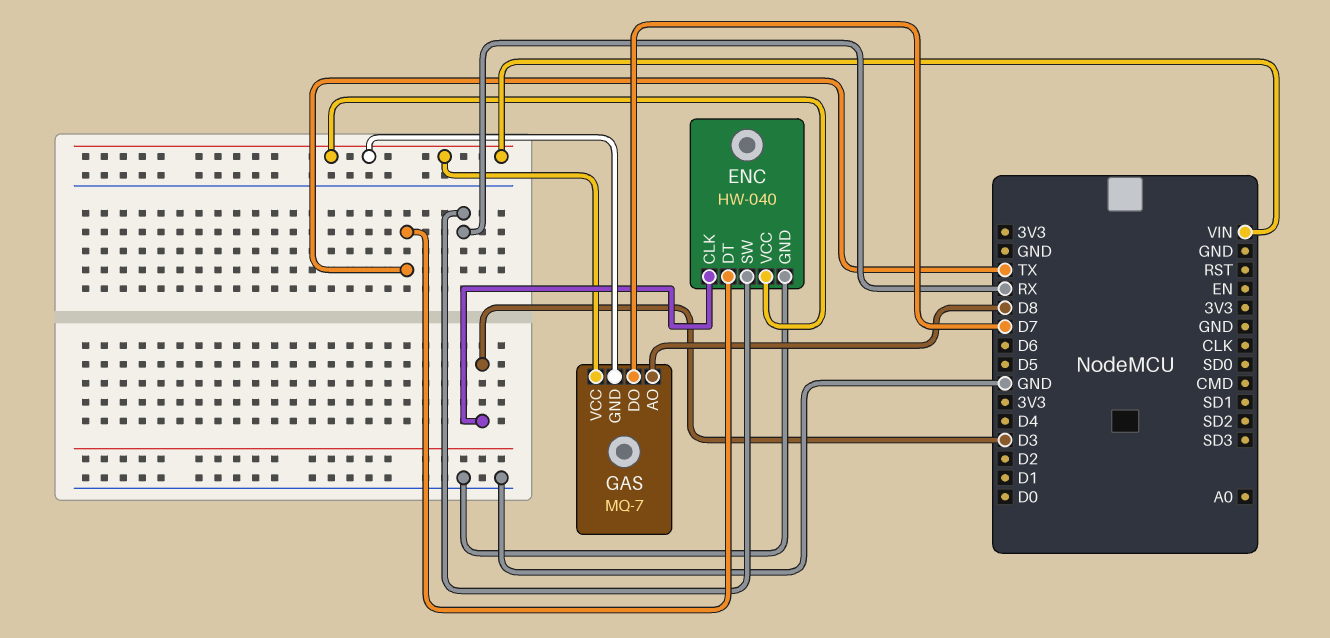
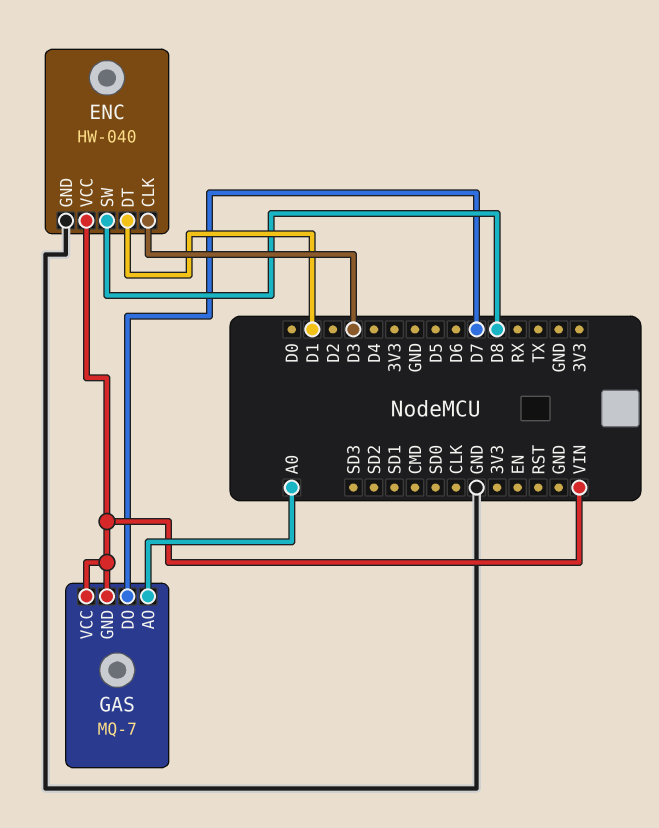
ENC pin DT: TX -> D1
ENC pin SW: RX -> D8
GAS pin AO: D8 -> A0

